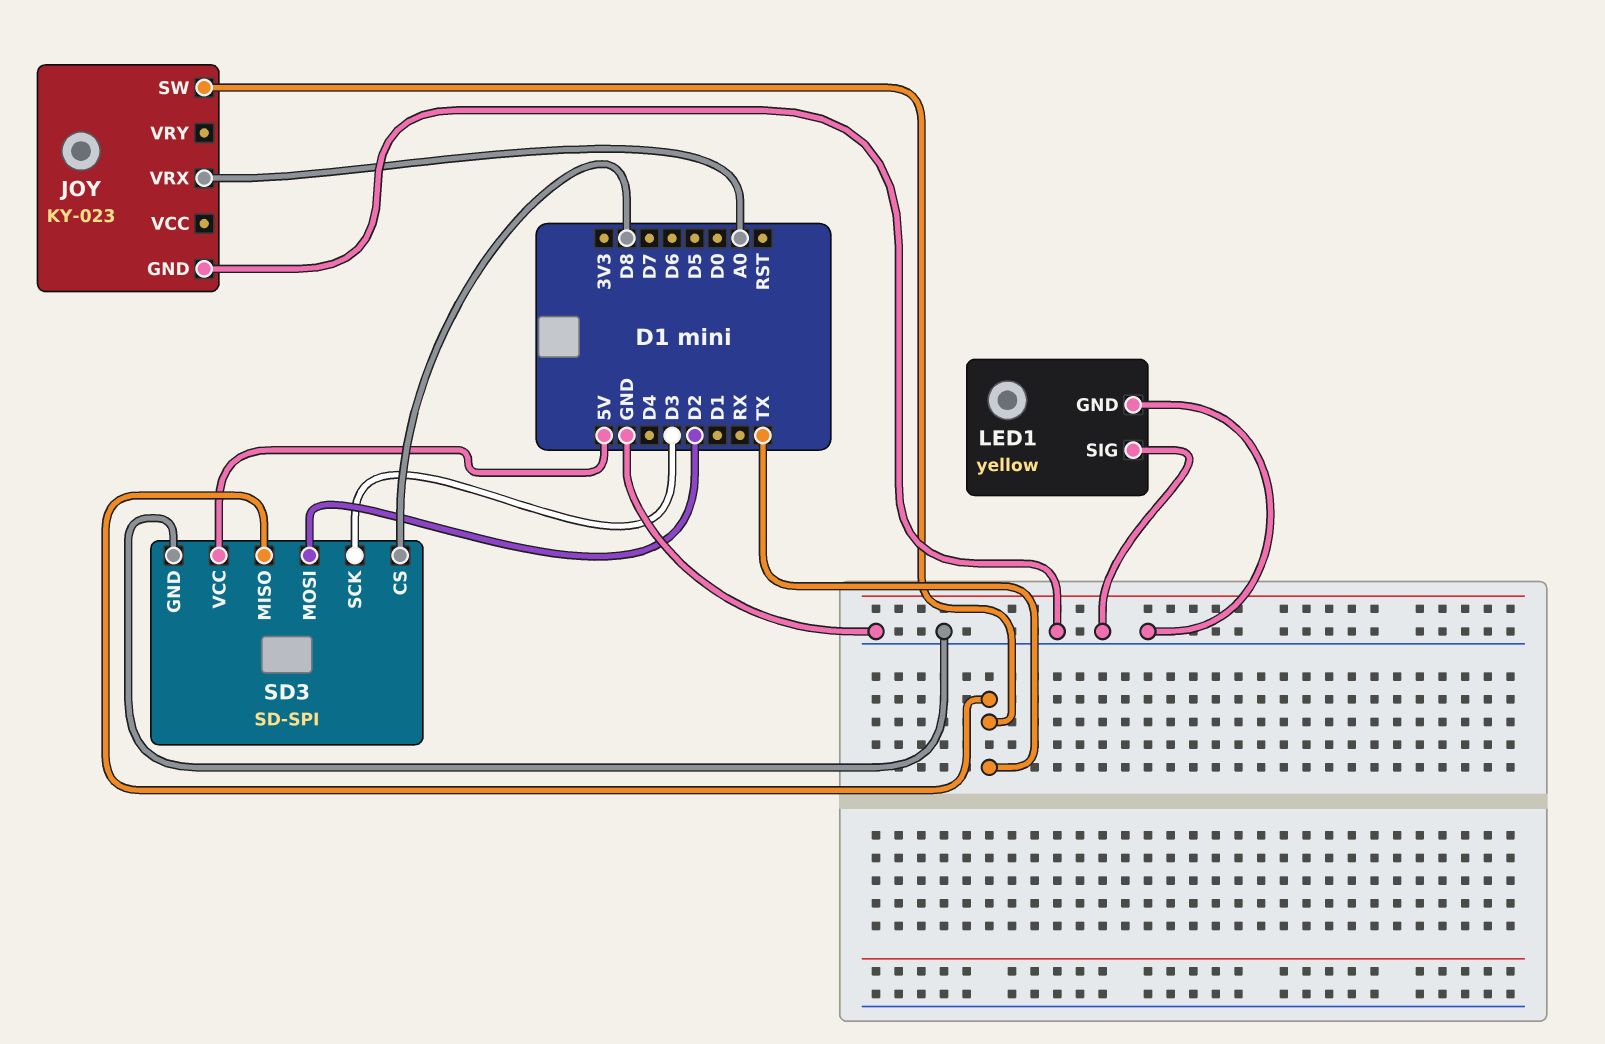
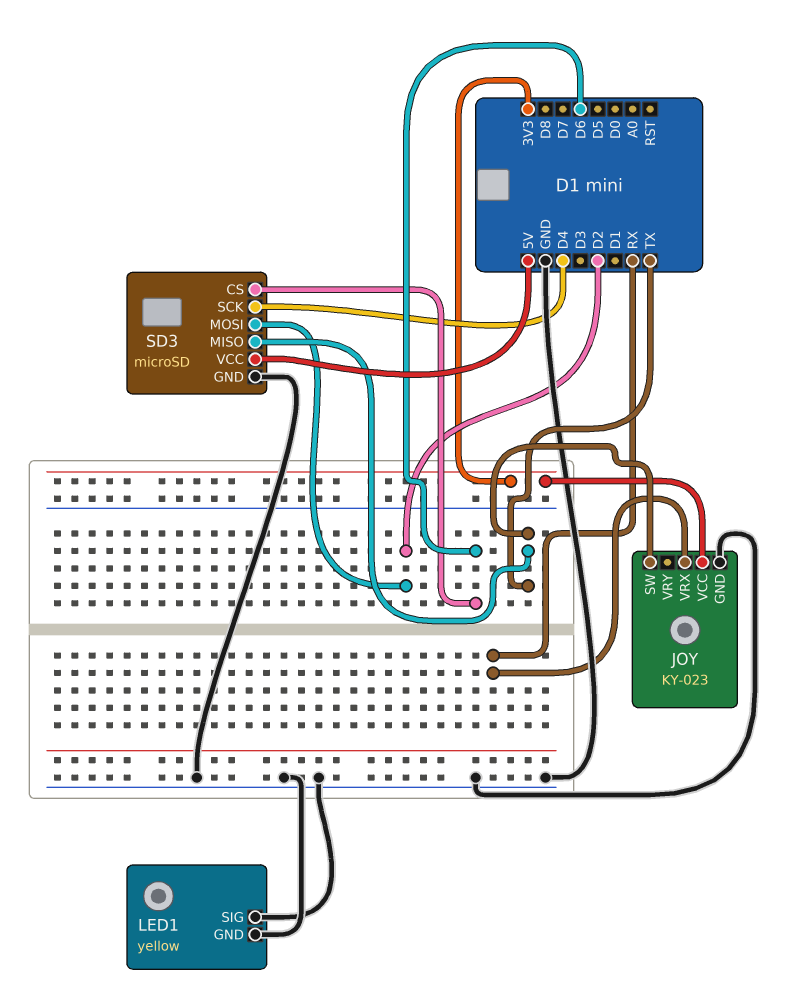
JOY pin VCC: none -> 3V3
JOY pin VRX: A0 -> RX
SD3: SD-SPI -> microSD
SD3 pin CS: D8 -> D6
SD3 pin SCK: D3 -> D4

